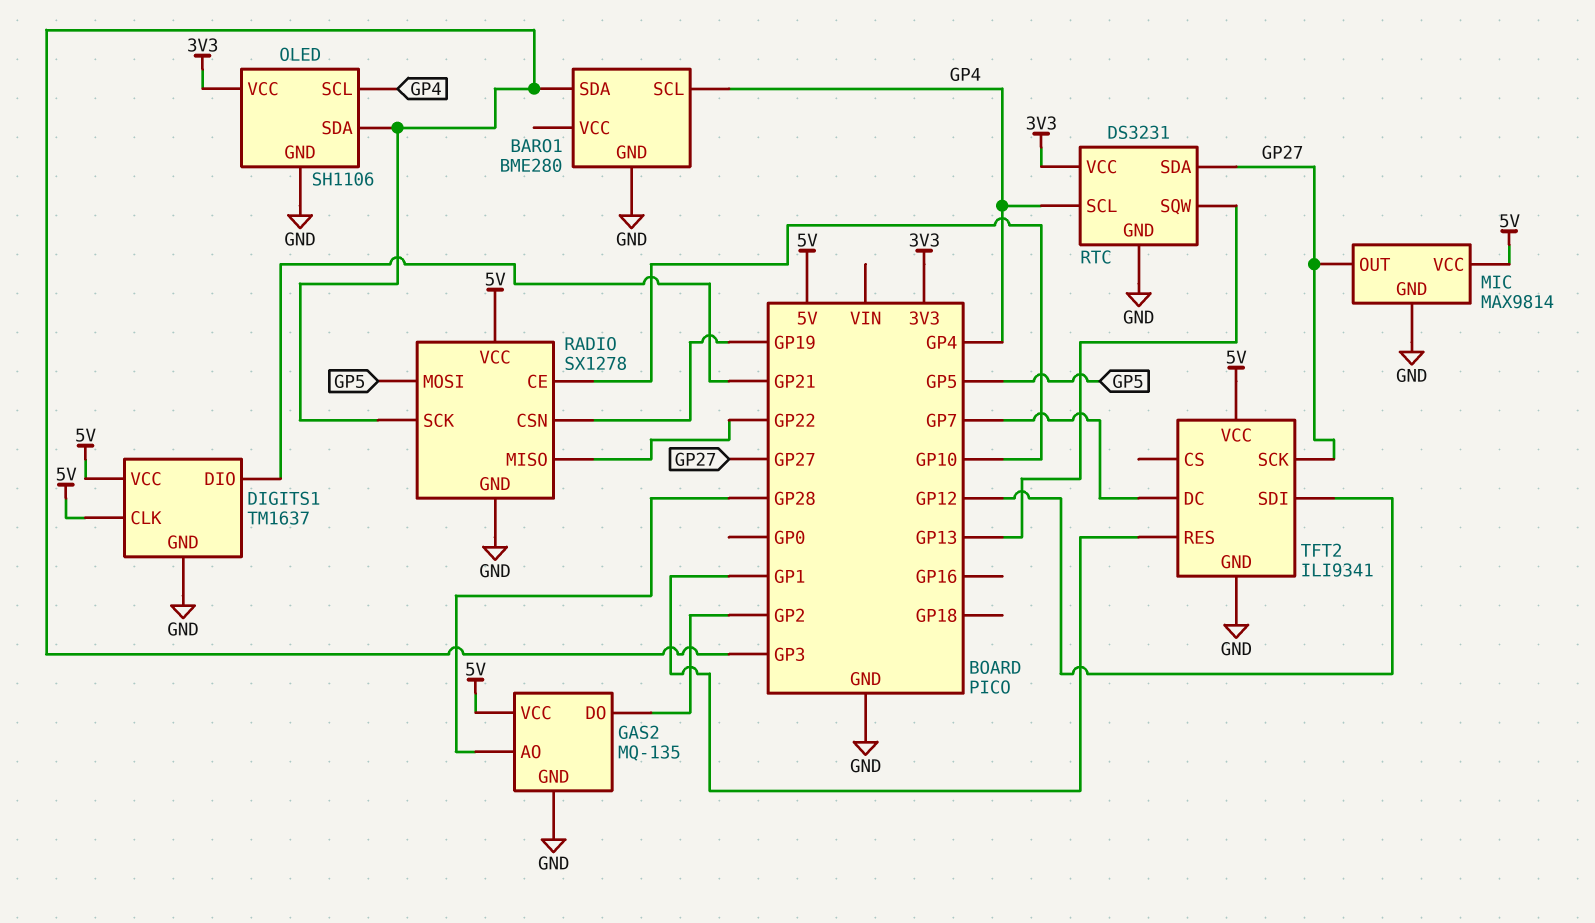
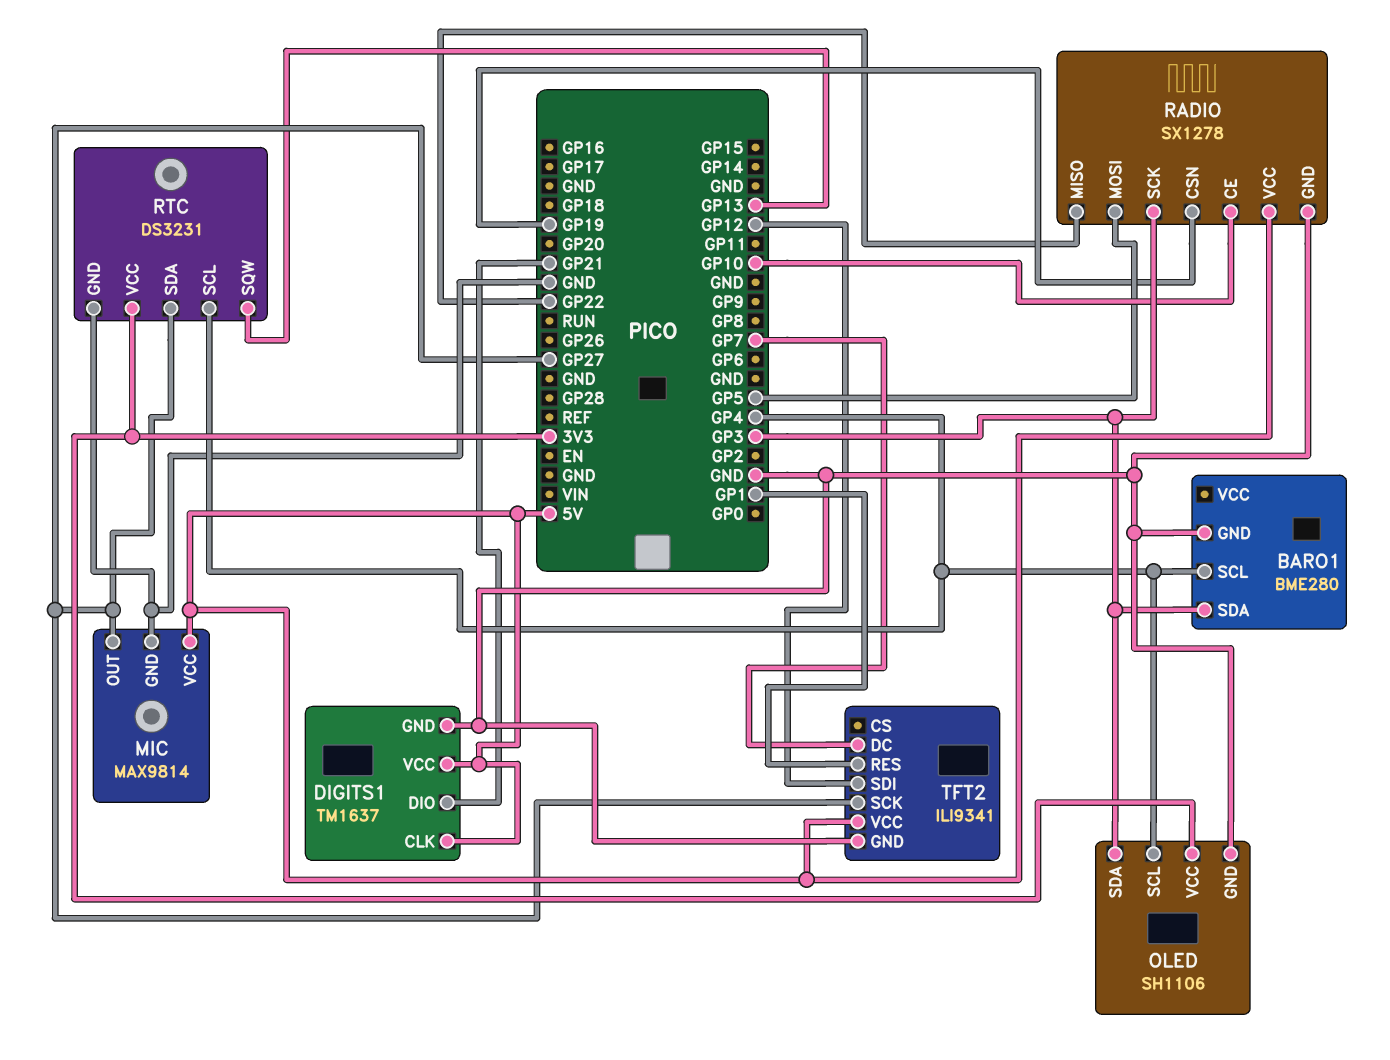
GAS2: MQ-135 -> none
GAS2 pin AO: GP28 -> none
GAS2 pin DO: GP2 -> none
GAS2 pin GND: GND -> none
GAS2 pin VCC: 5V -> none

